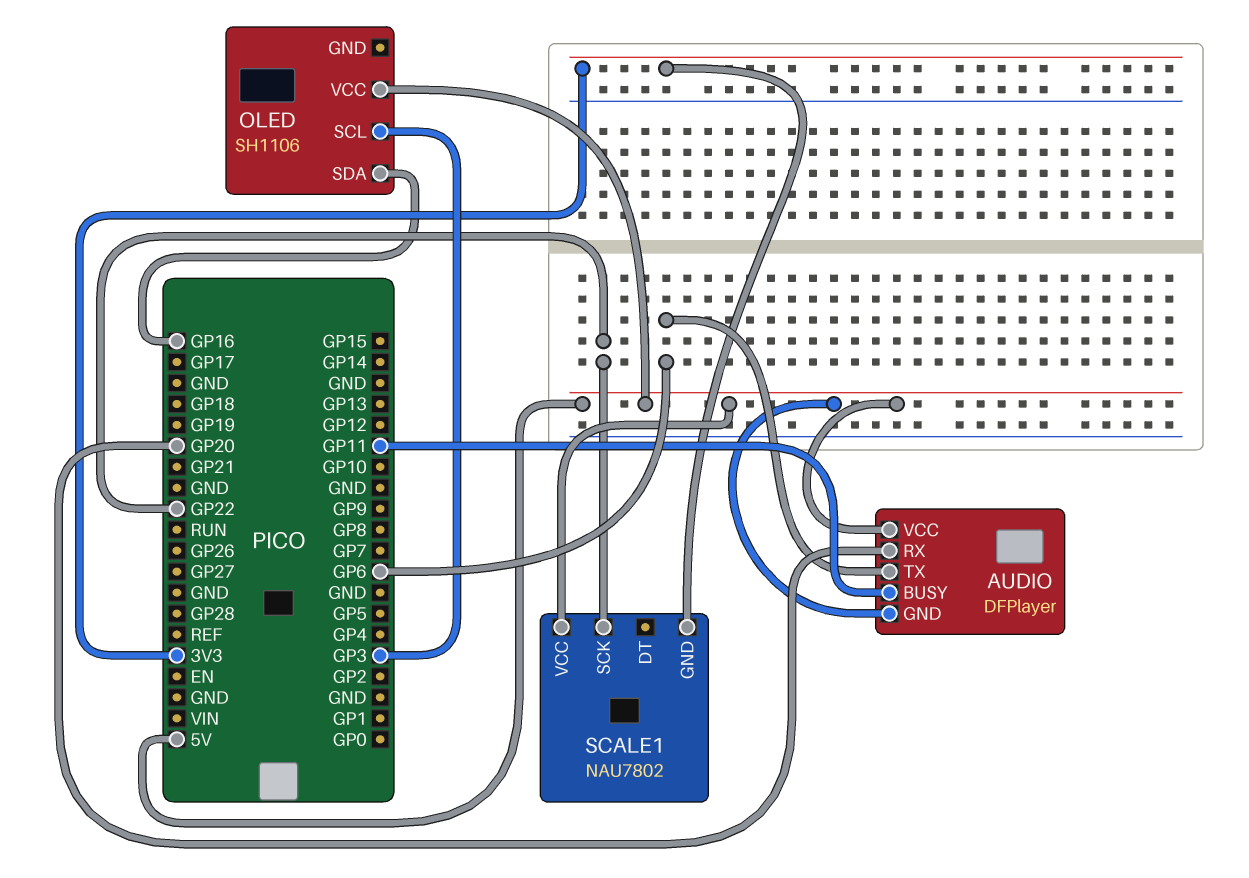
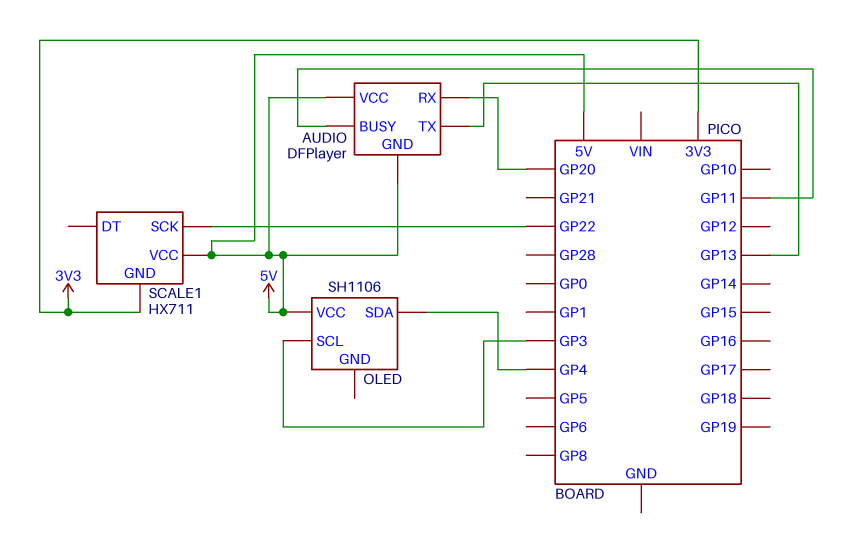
AUDIO pin TX: GP6 -> GP13
OLED pin SDA: GP16 -> GP4
SCALE1: NAU7802 -> HX711

